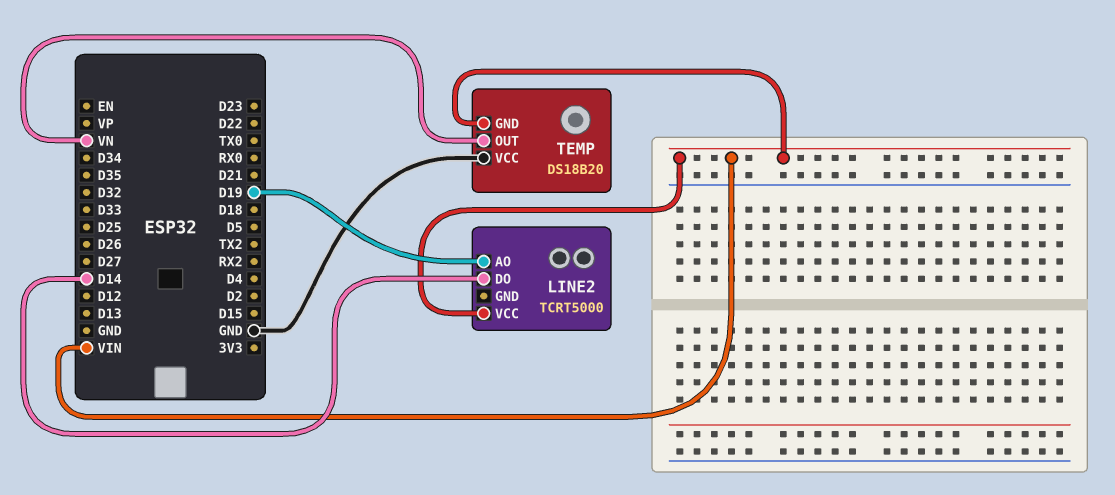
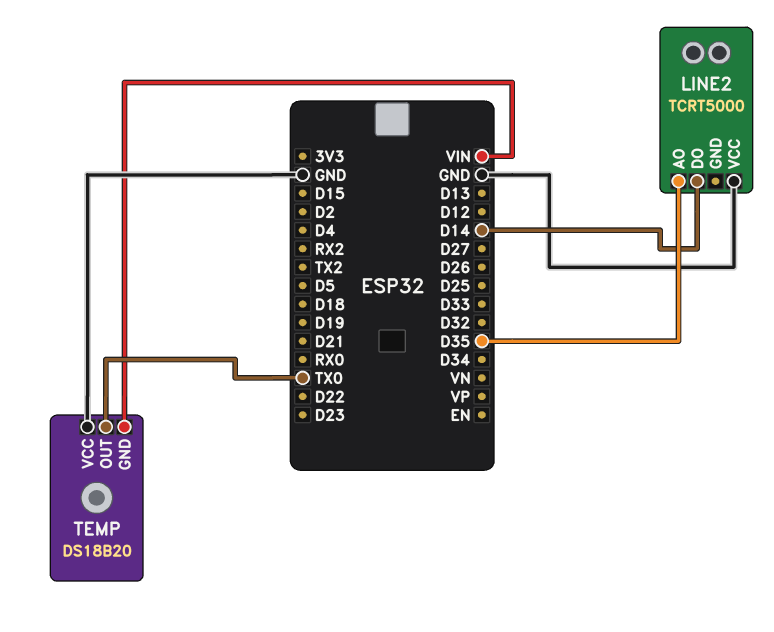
LINE2 pin AO: D19 -> D35
LINE2 pin VCC: VIN -> GND
TEMP pin OUT: VN -> TX0

